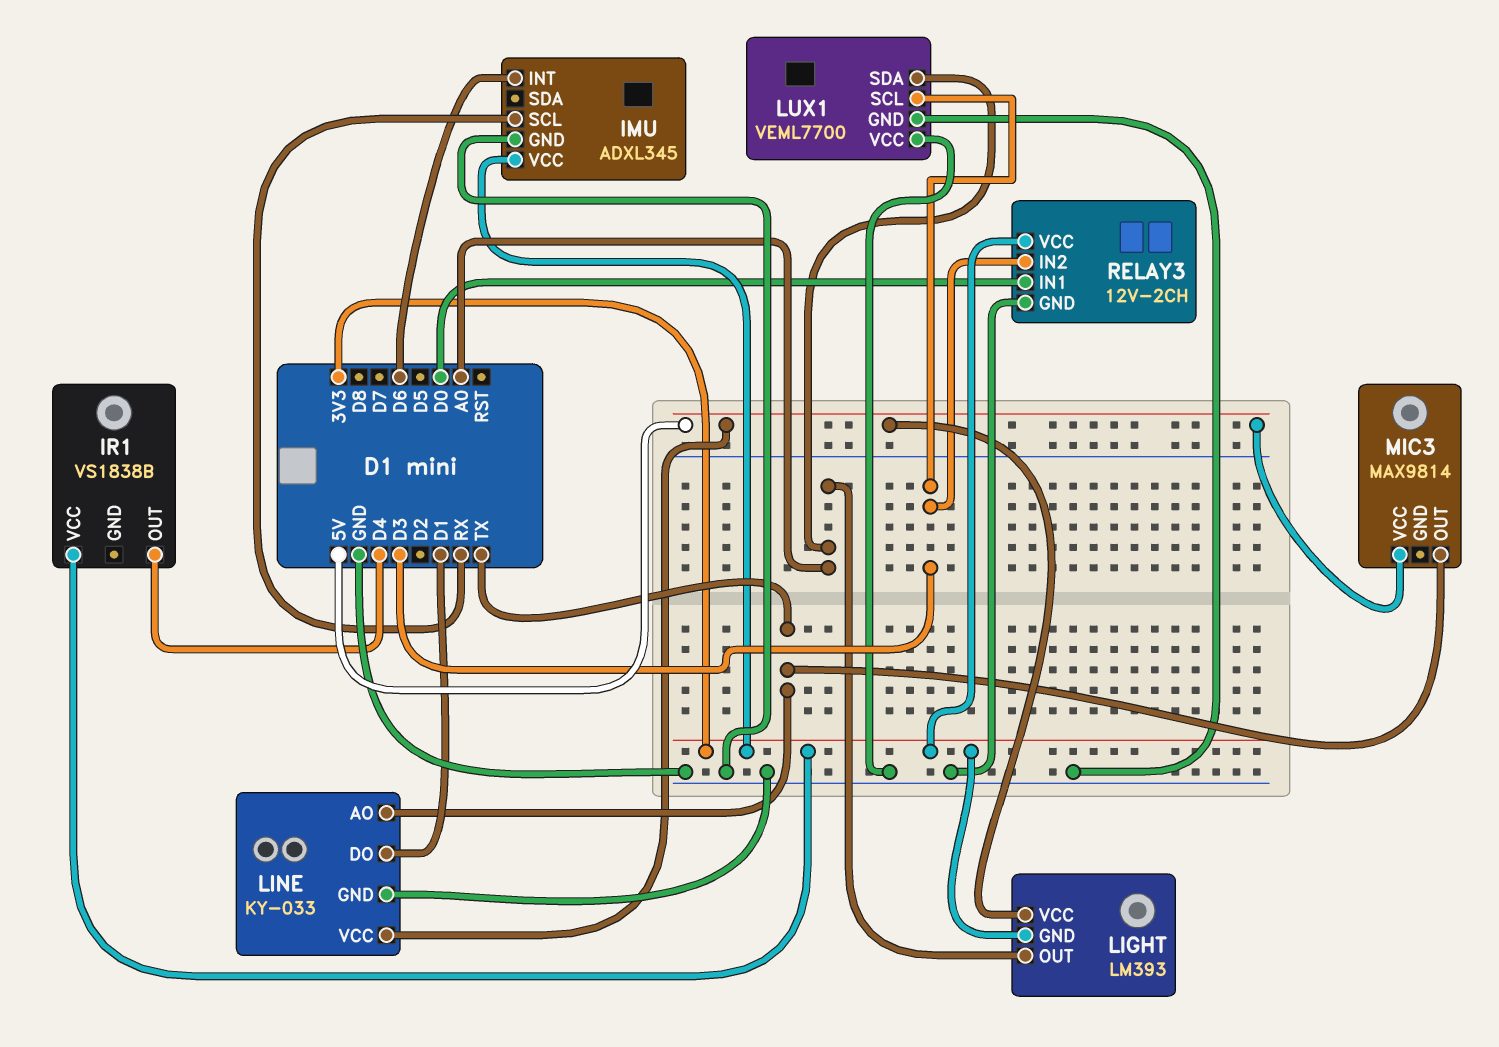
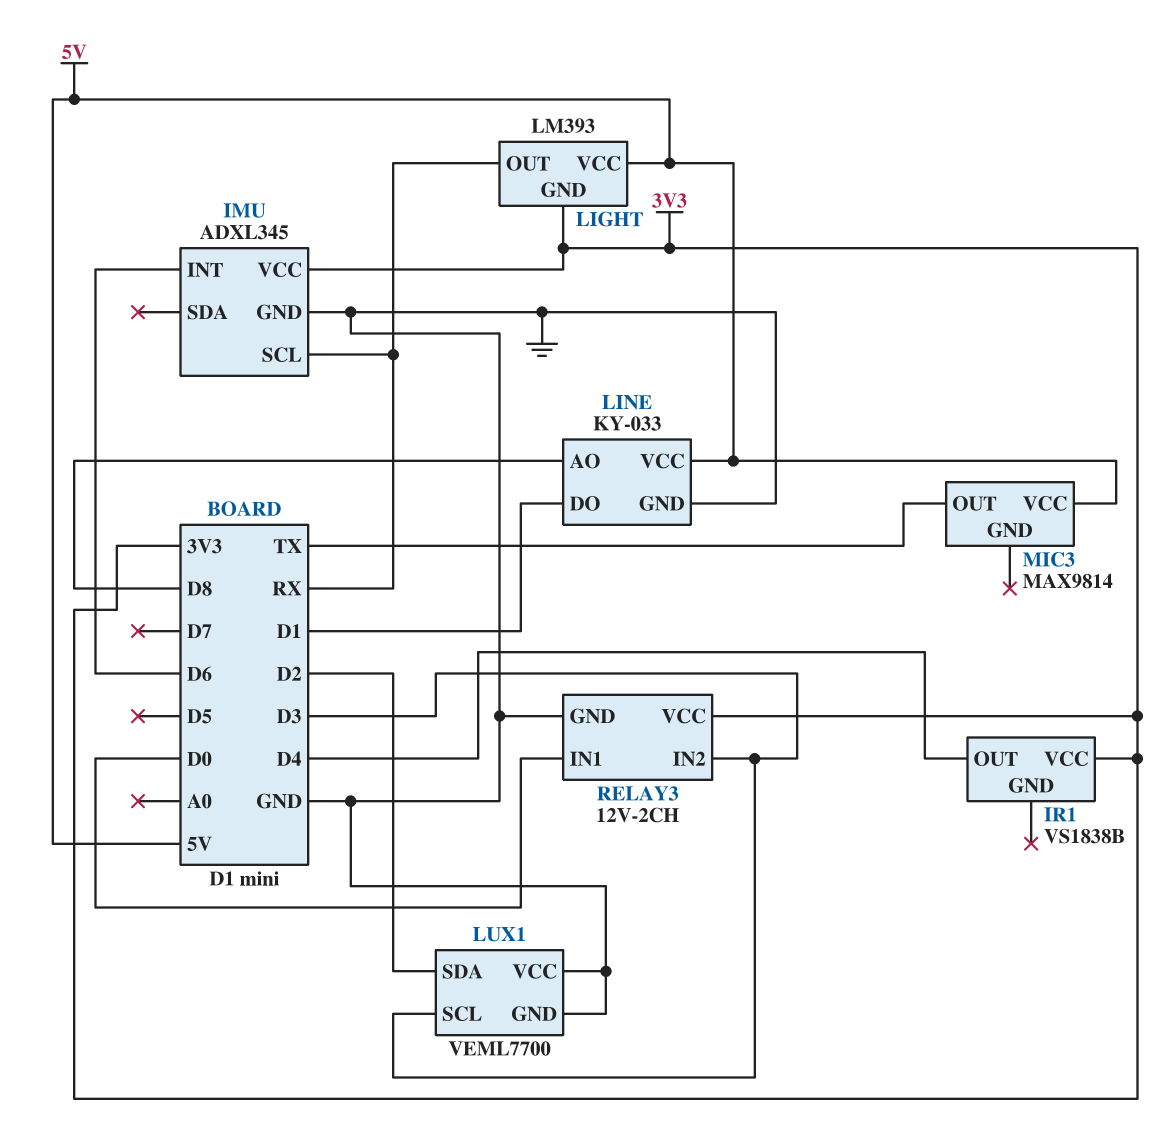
LIGHT pin OUT: A0 -> RX
LINE pin AO: TX -> D8
LUX1 pin SDA: A0 -> D2

